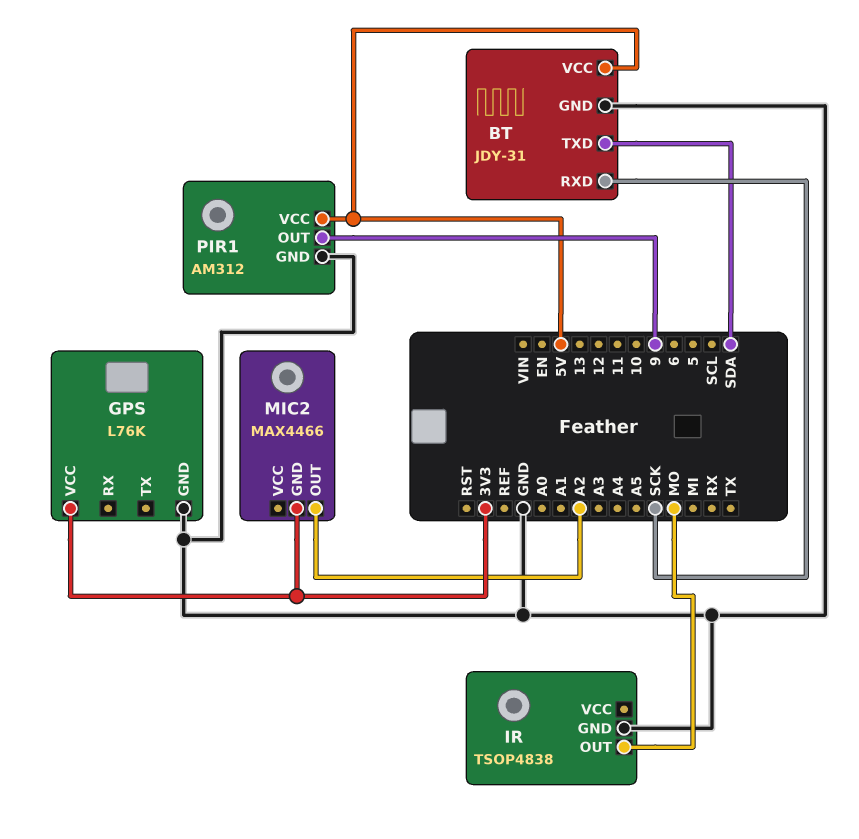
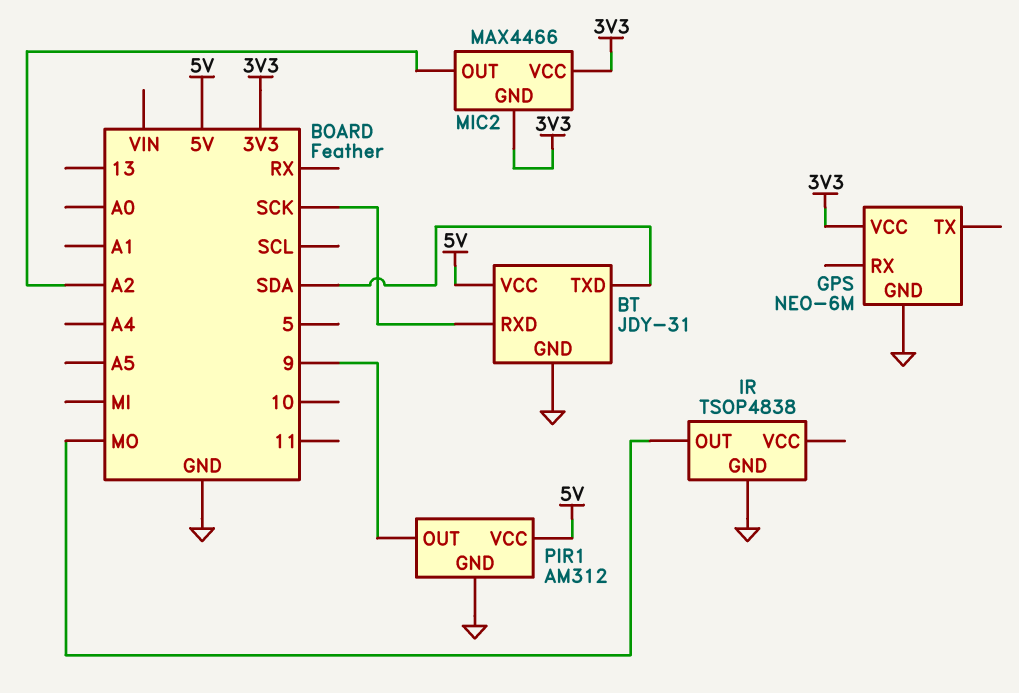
GPS: L76K -> NEO-6M
MIC2 pin VCC: none -> 3V3

